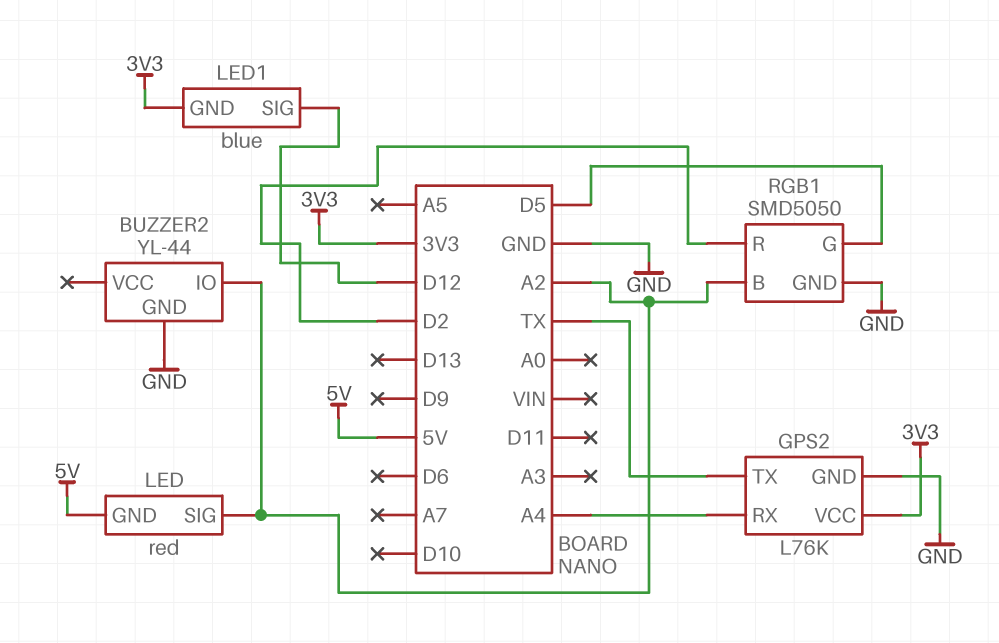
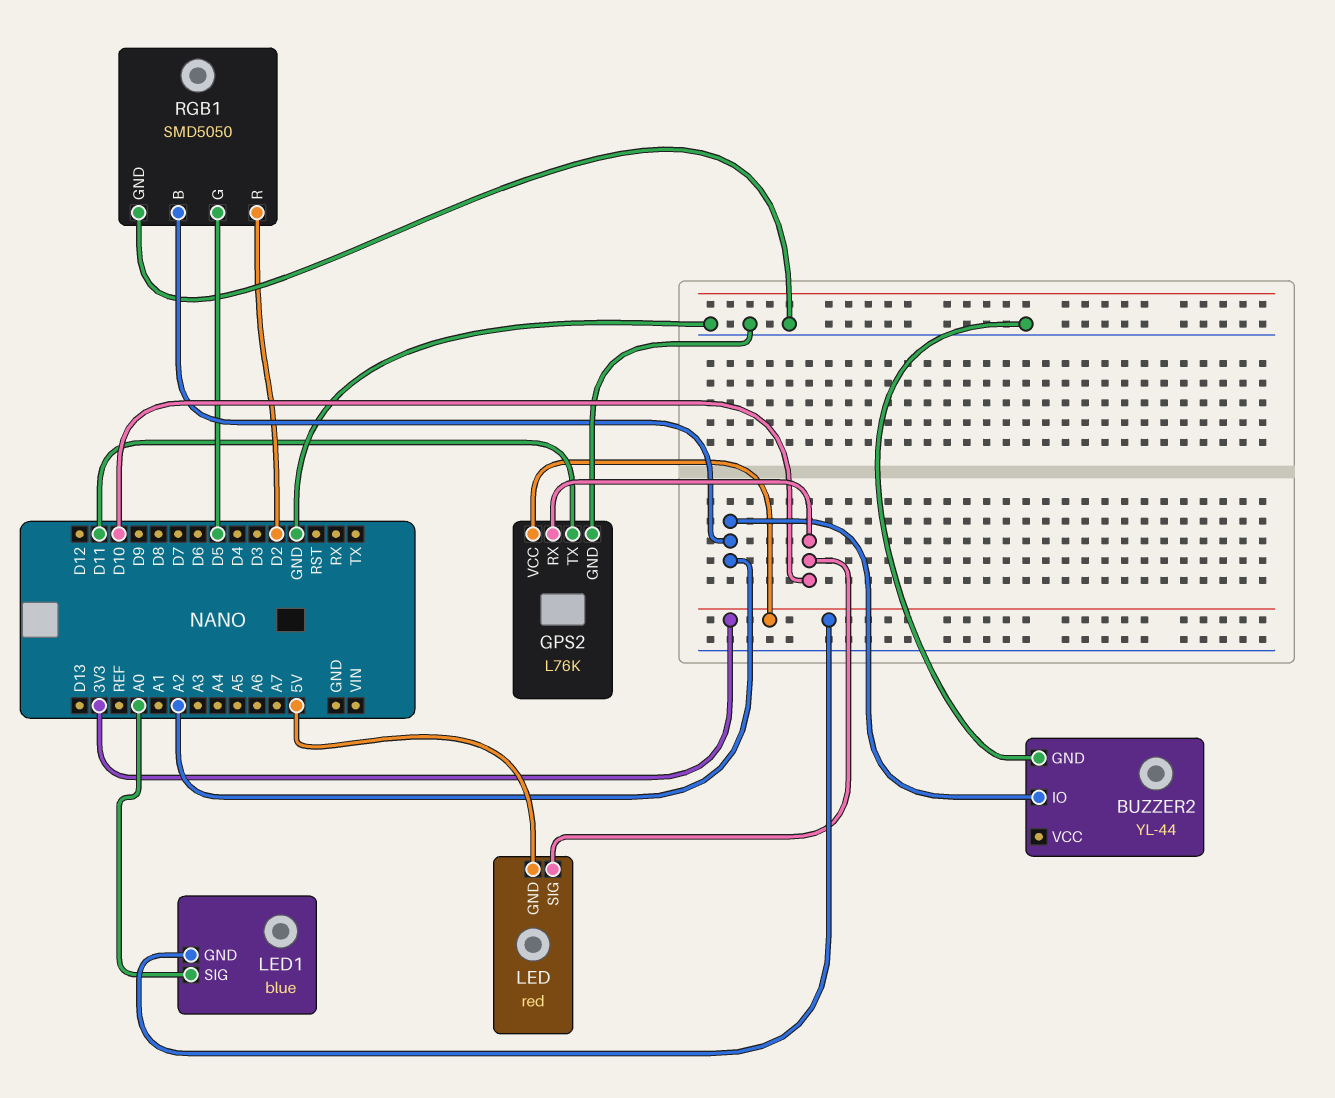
GPS2 pin RX: A4 -> D10
GPS2 pin TX: TX -> D11
LED pin SIG: A2 -> D10
LED1 pin SIG: D12 -> A0

